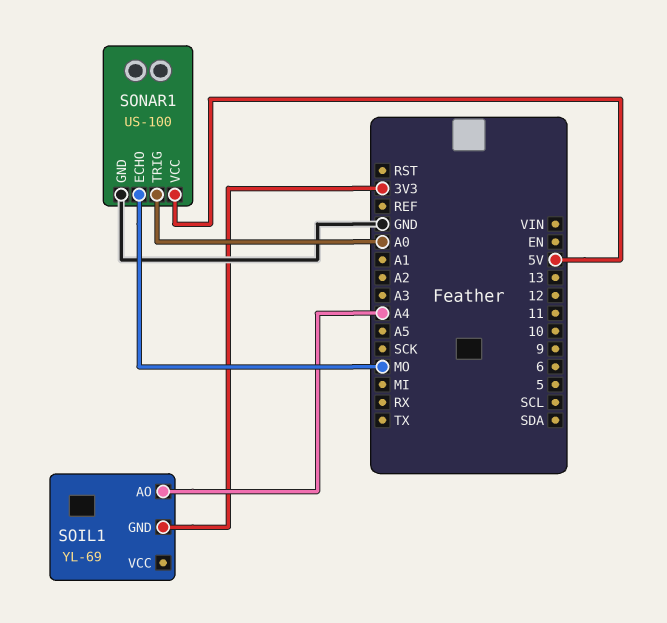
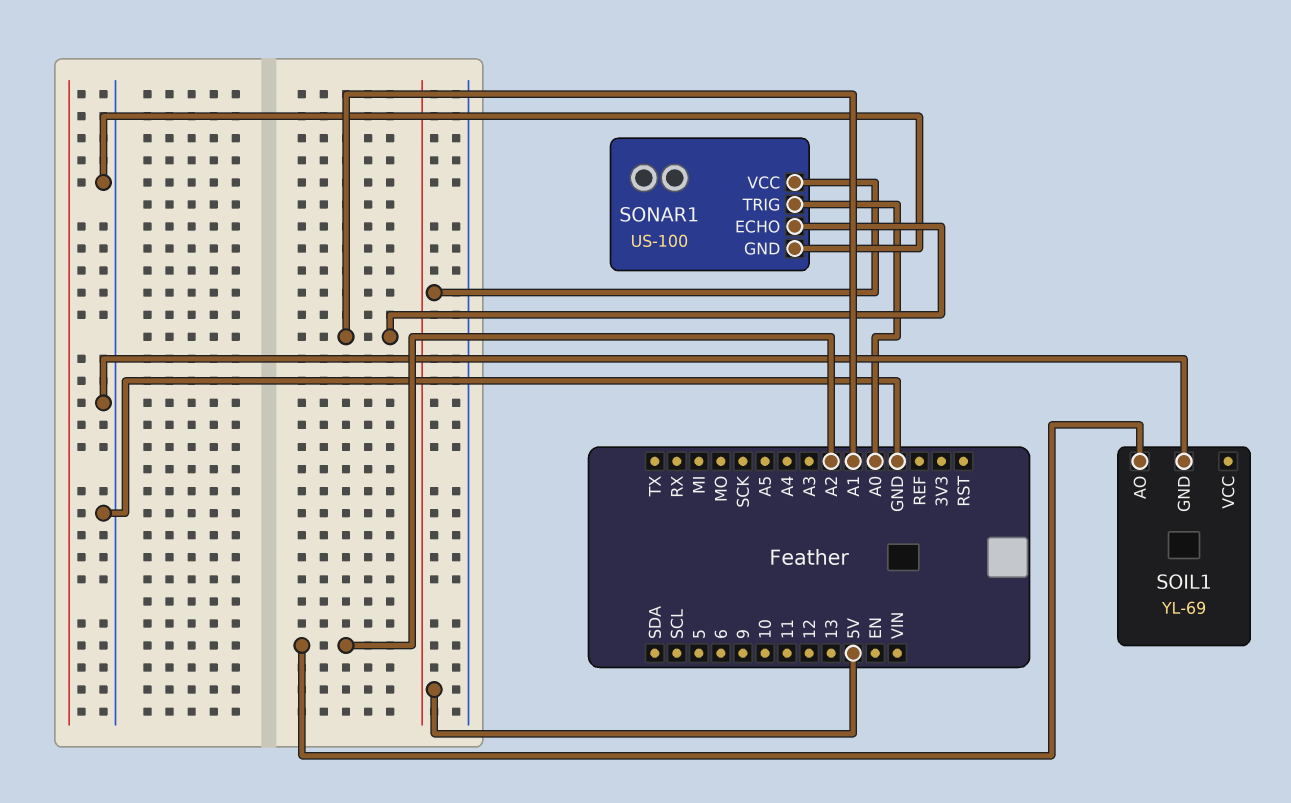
SOIL1 pin AO: A4 -> A2
SOIL1 pin GND: 3V3 -> GND
SONAR1 pin ECHO: MO -> A1

